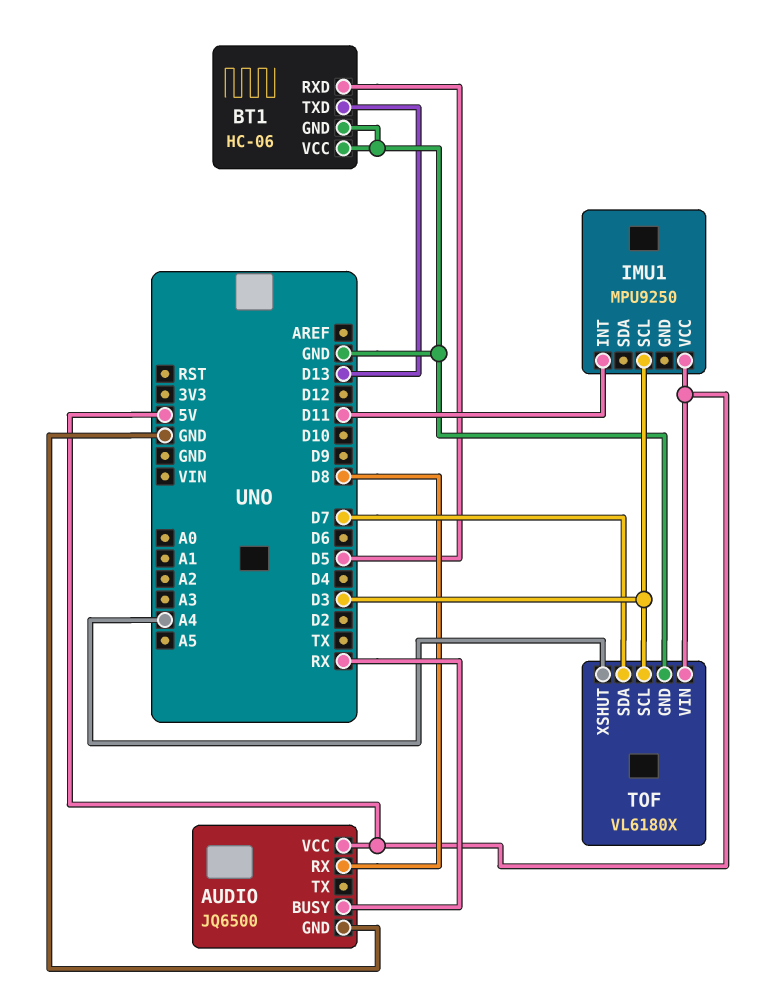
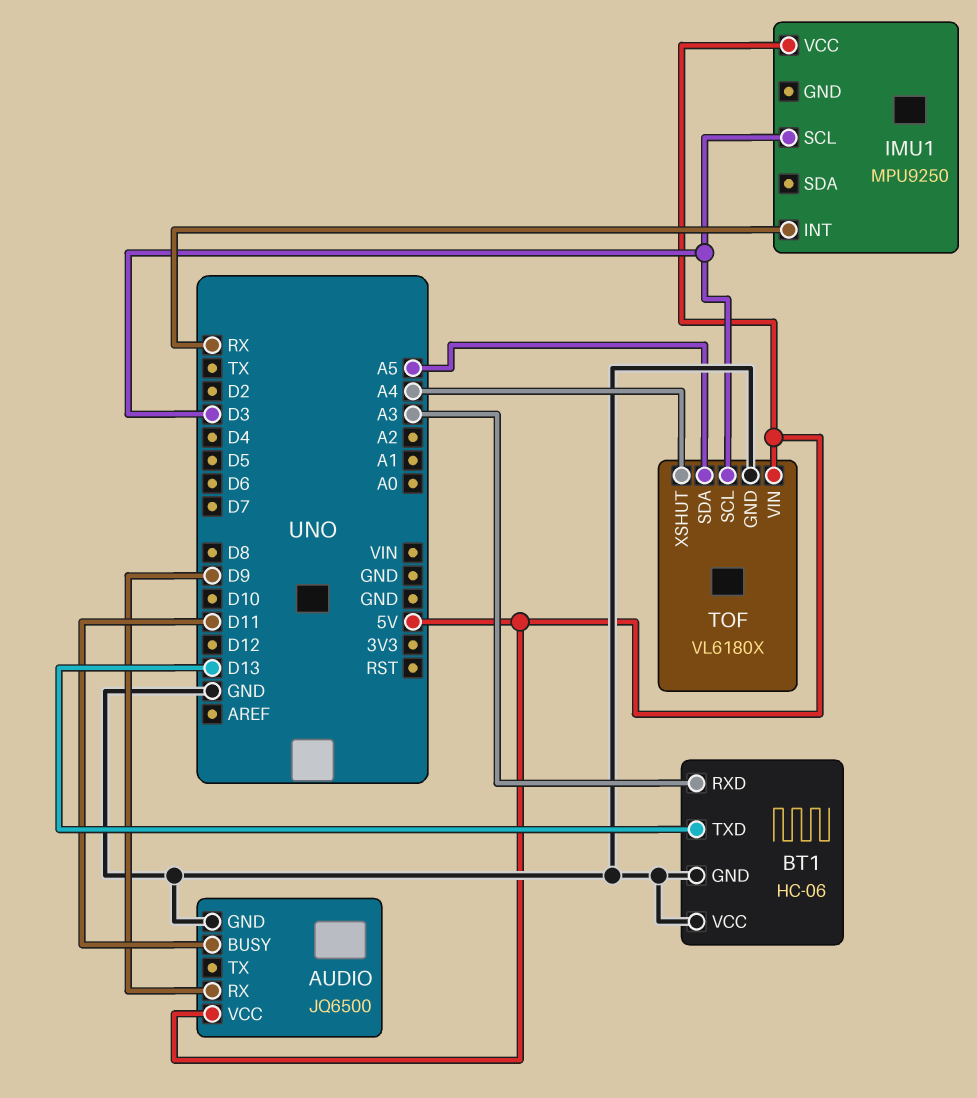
AUDIO pin BUSY: RX -> D11
AUDIO pin RX: D8 -> D9
BT1 pin RXD: D5 -> A3
IMU1 pin INT: D11 -> RX
TOF pin SDA: D7 -> A5

